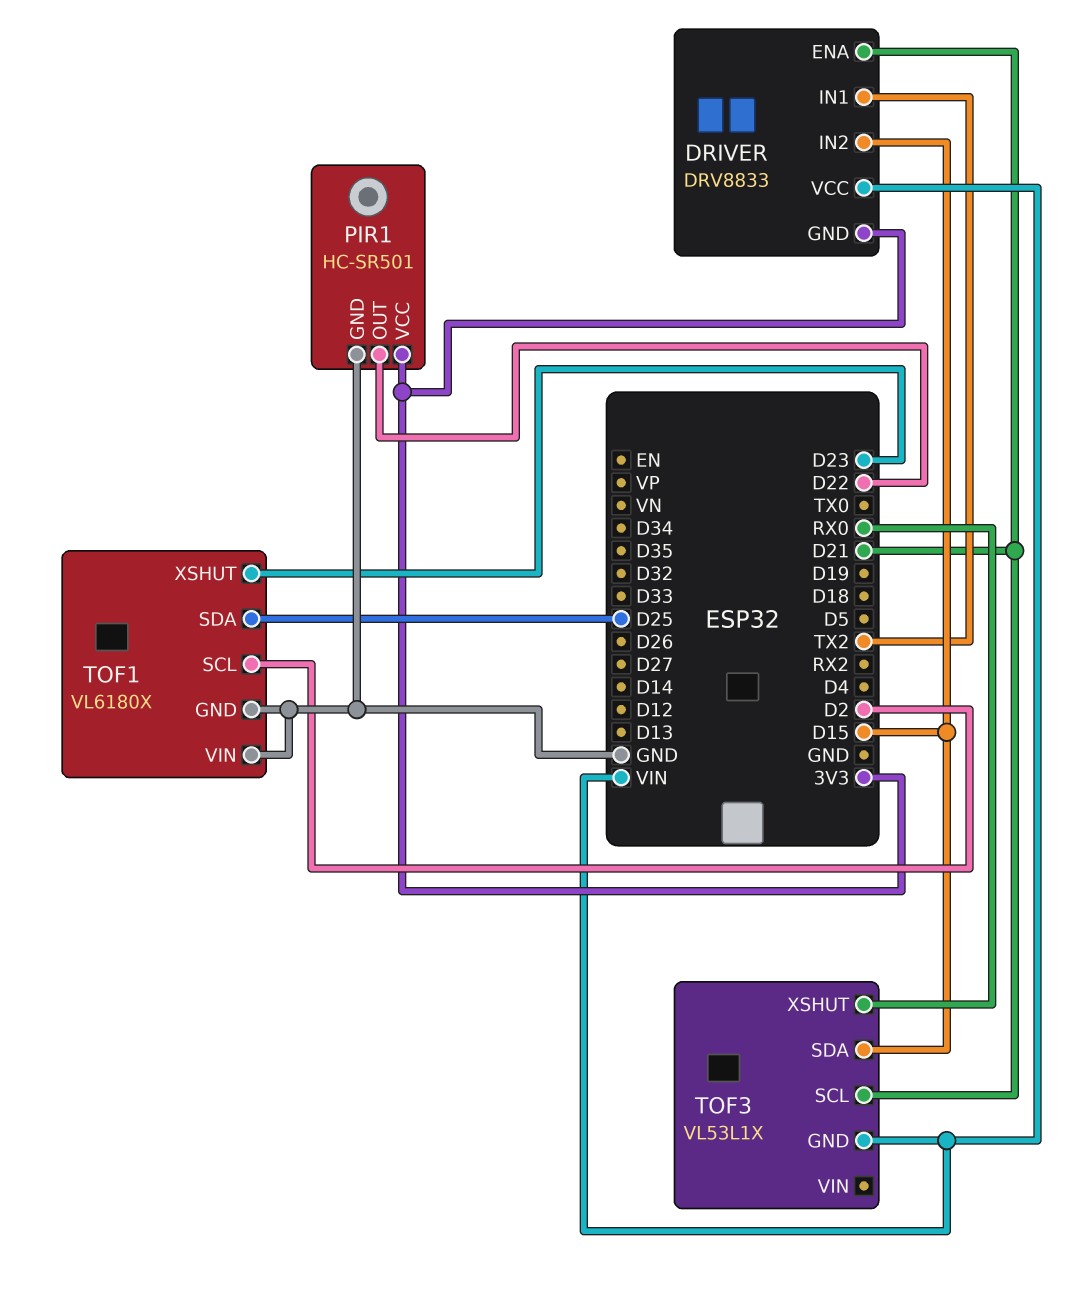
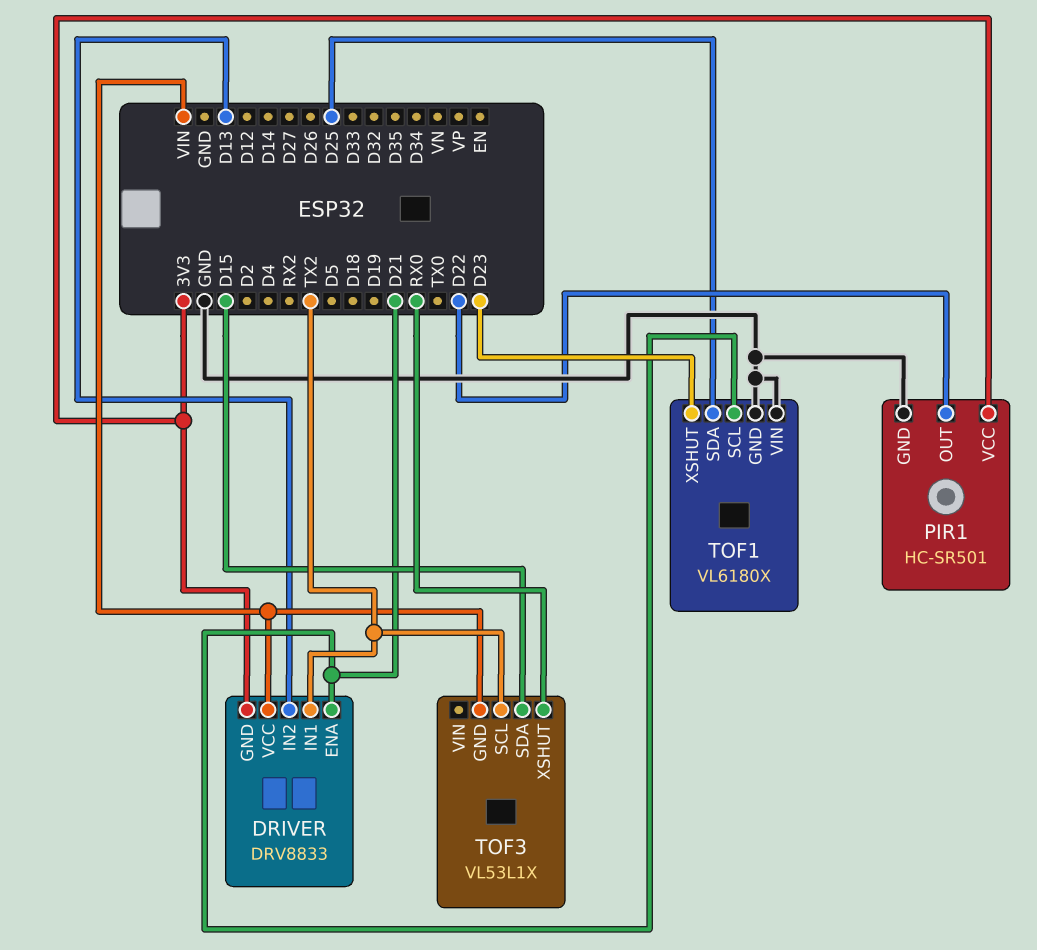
DRIVER pin IN2: D15 -> D13
TOF1 pin SCL: D2 -> D21
TOF3 pin SCL: D21 -> TX2

